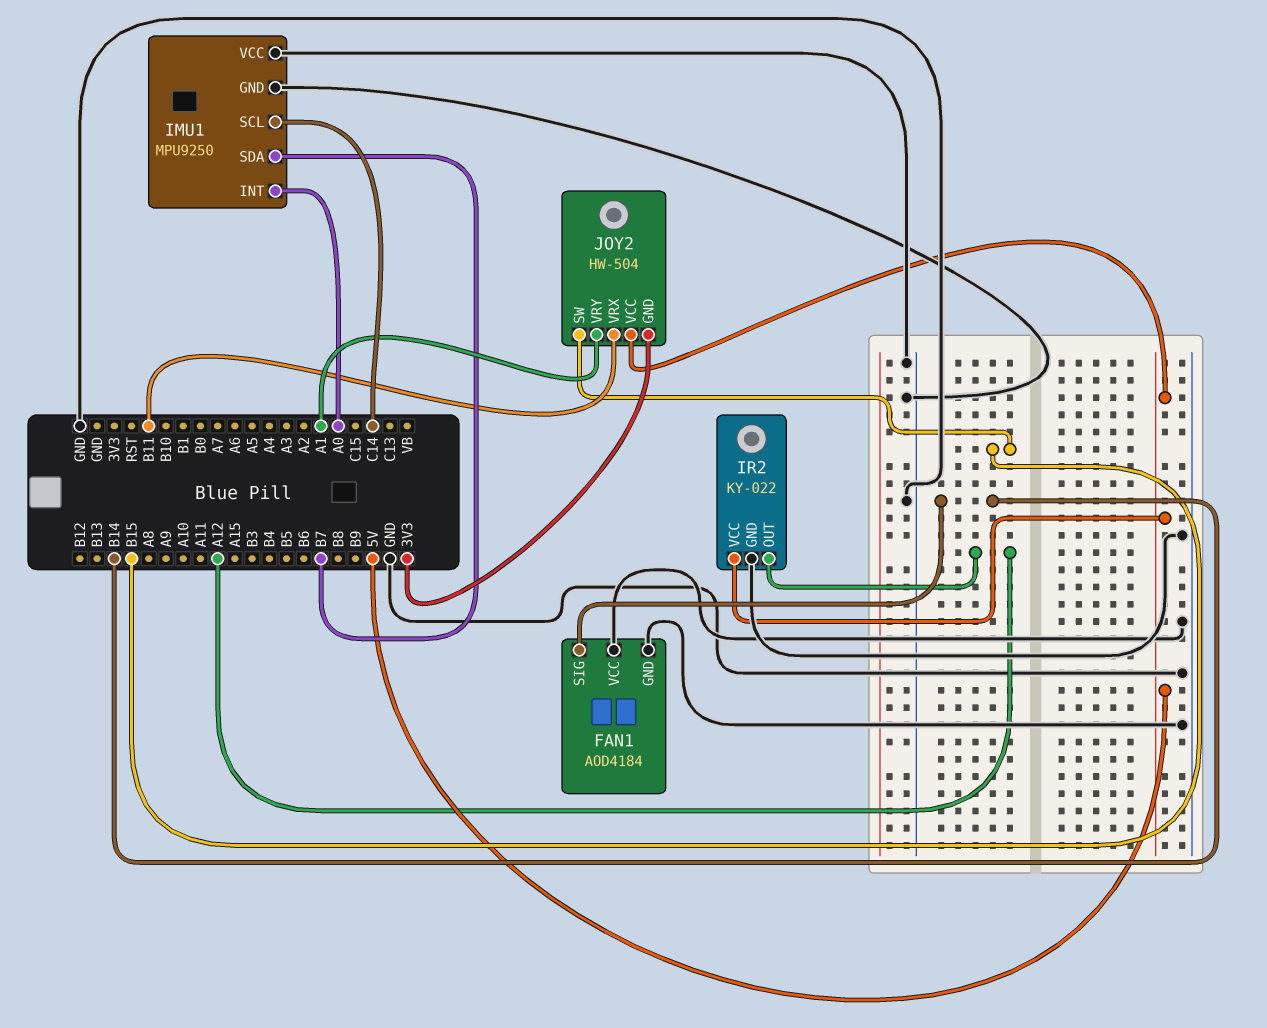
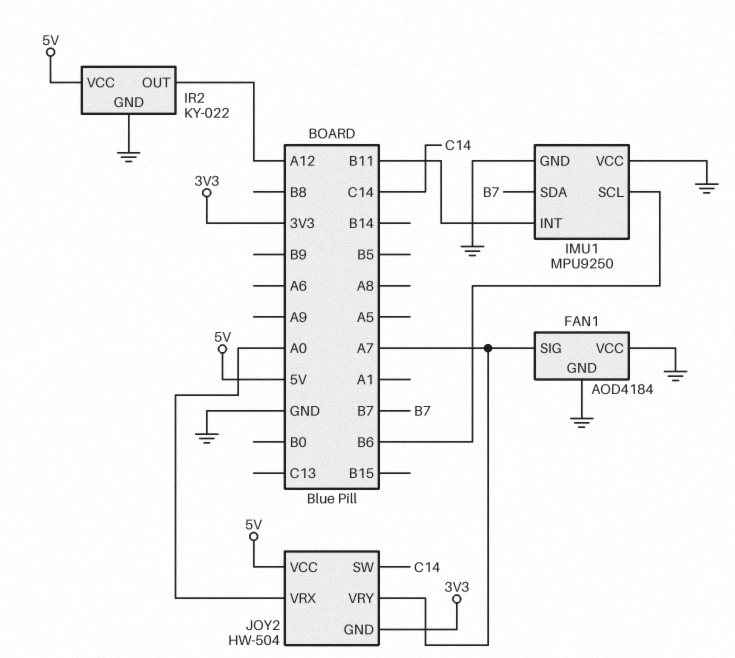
FAN1 pin SIG: B14 -> A7
IMU1 pin INT: A0 -> B11
IMU1 pin SCL: C14 -> B6
JOY2 pin SW: B15 -> C14
JOY2 pin VRX: B11 -> A0
JOY2 pin VRY: A1 -> A7

